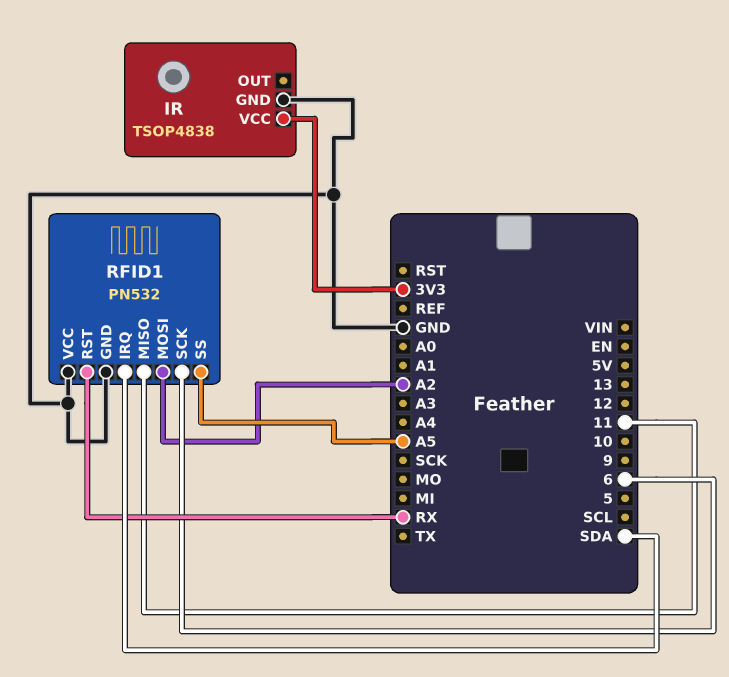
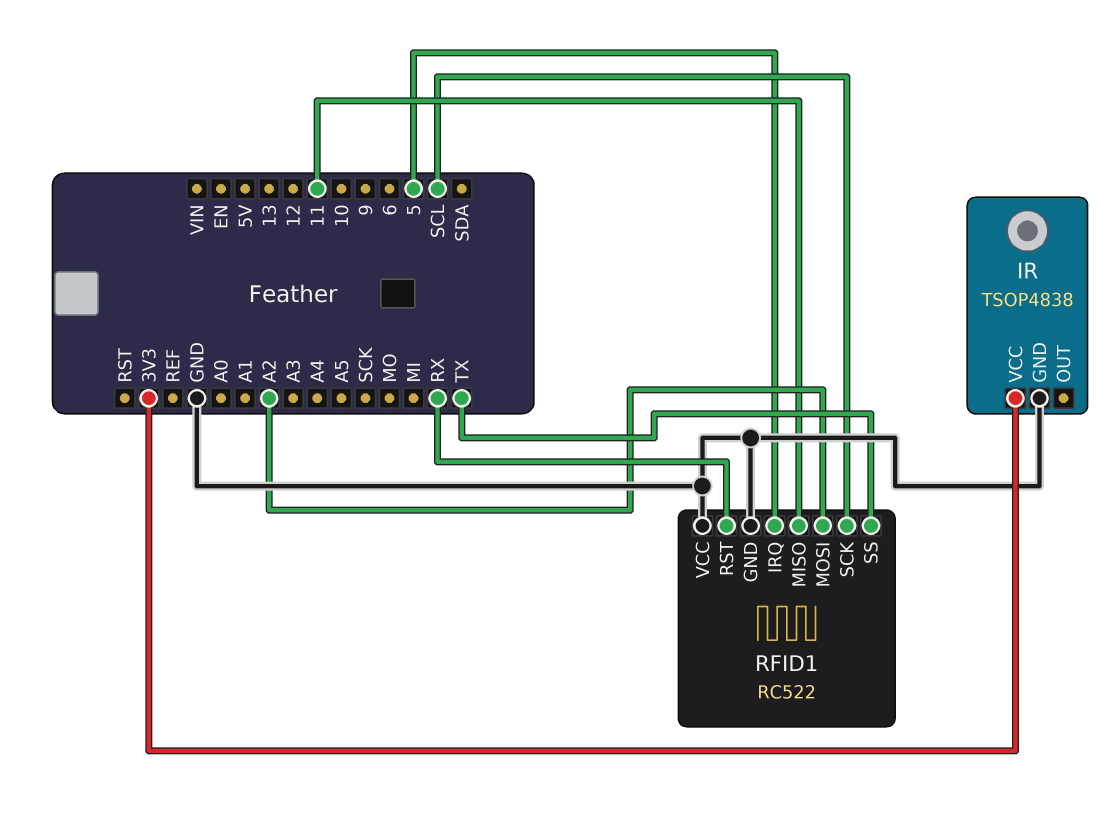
RFID1: PN532 -> RC522
RFID1 pin IRQ: SDA -> 5
RFID1 pin SCK: 6 -> SCL
RFID1 pin SS: A5 -> TX

